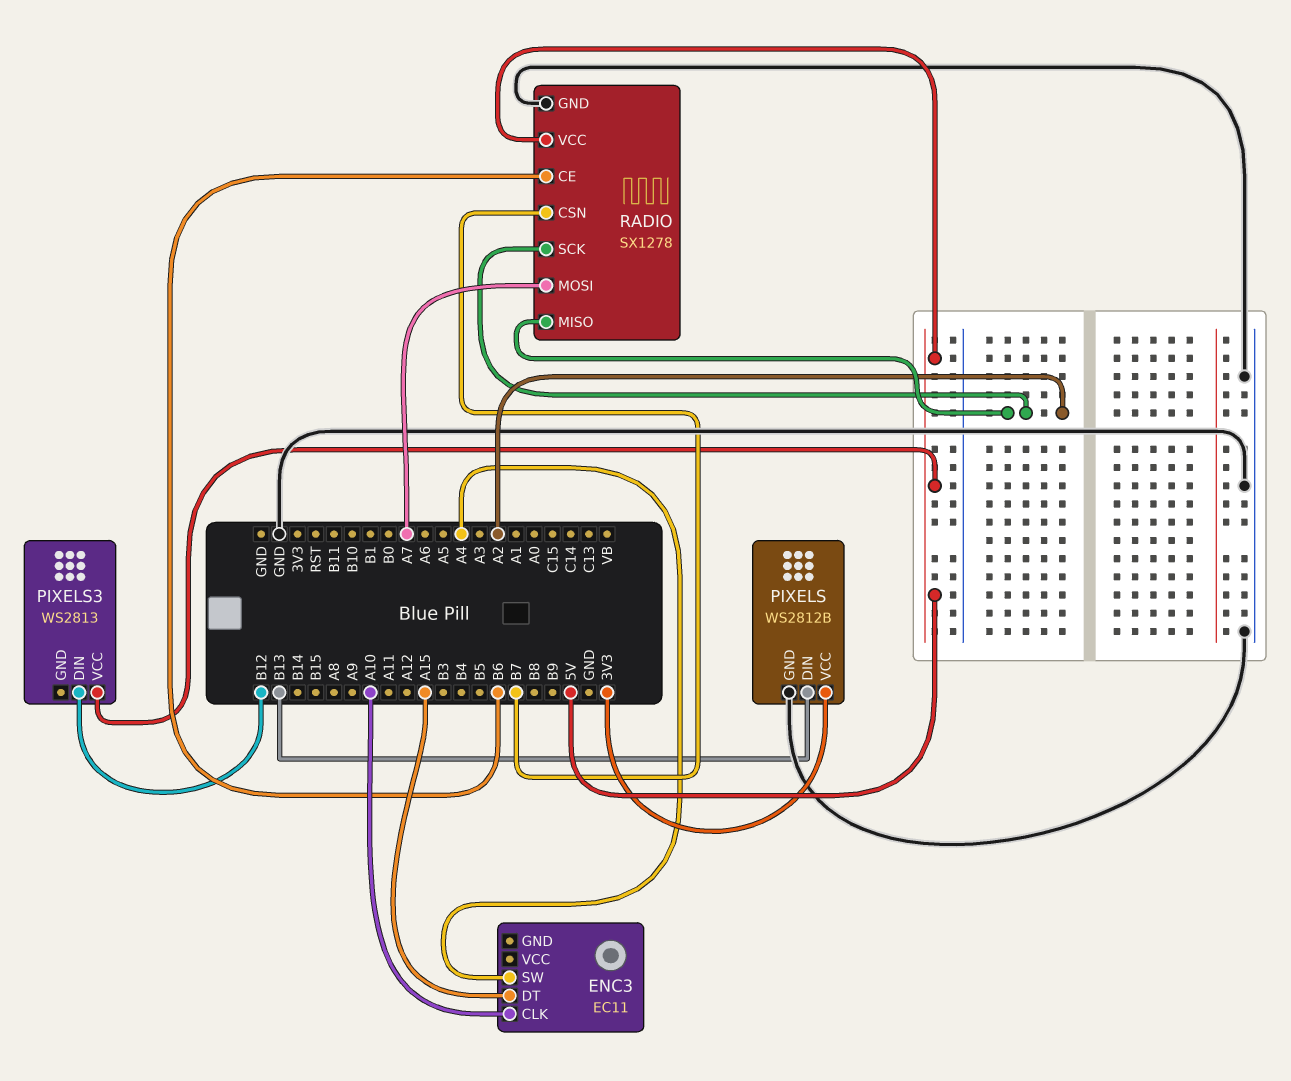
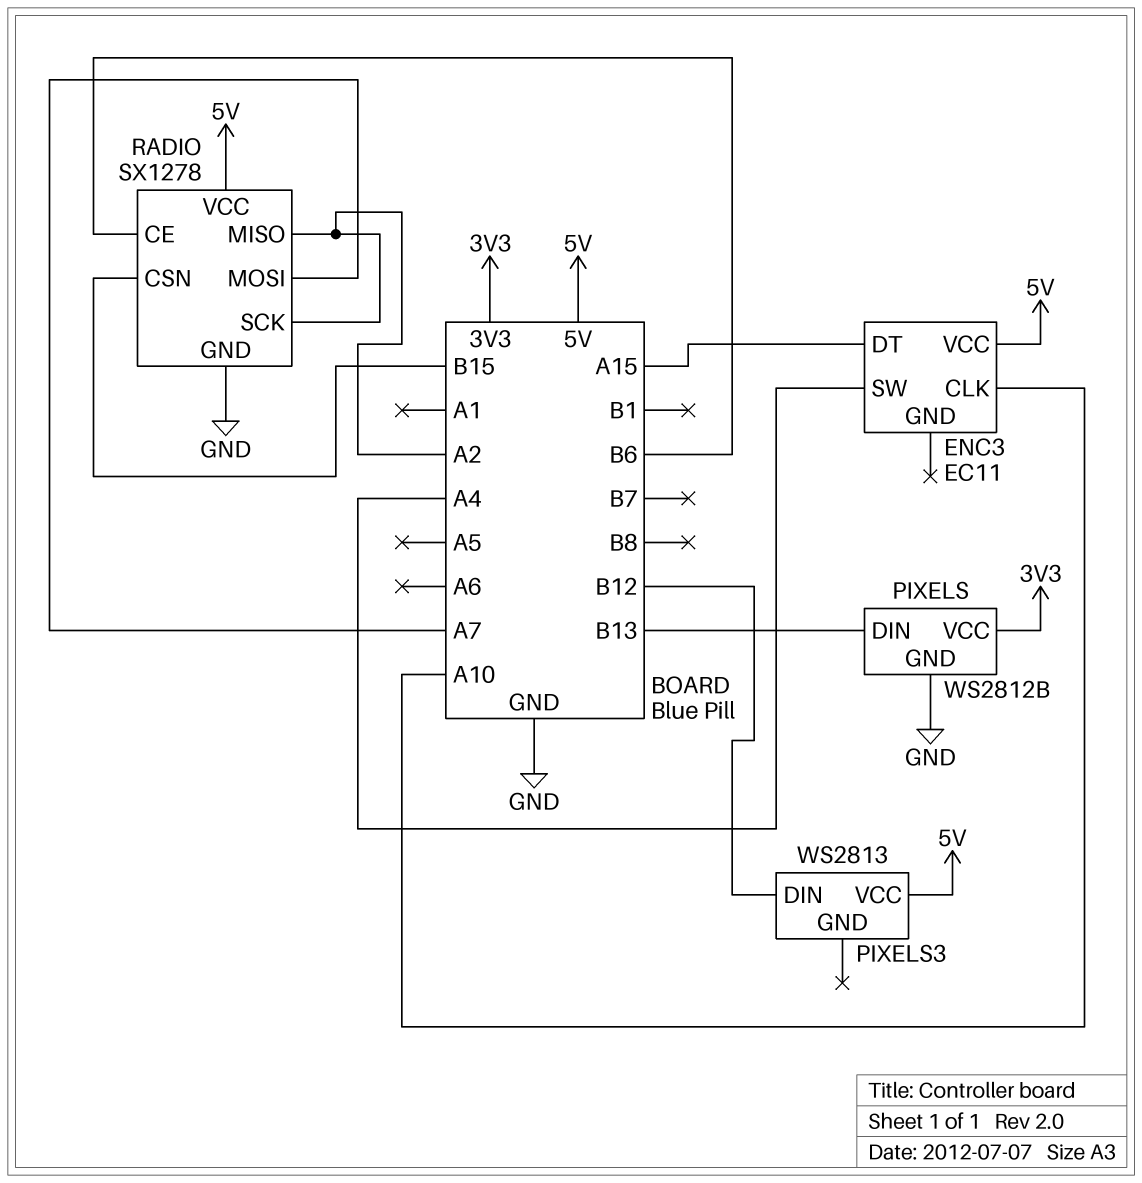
ENC3 pin VCC: none -> 5V
RADIO pin CSN: B7 -> B15

